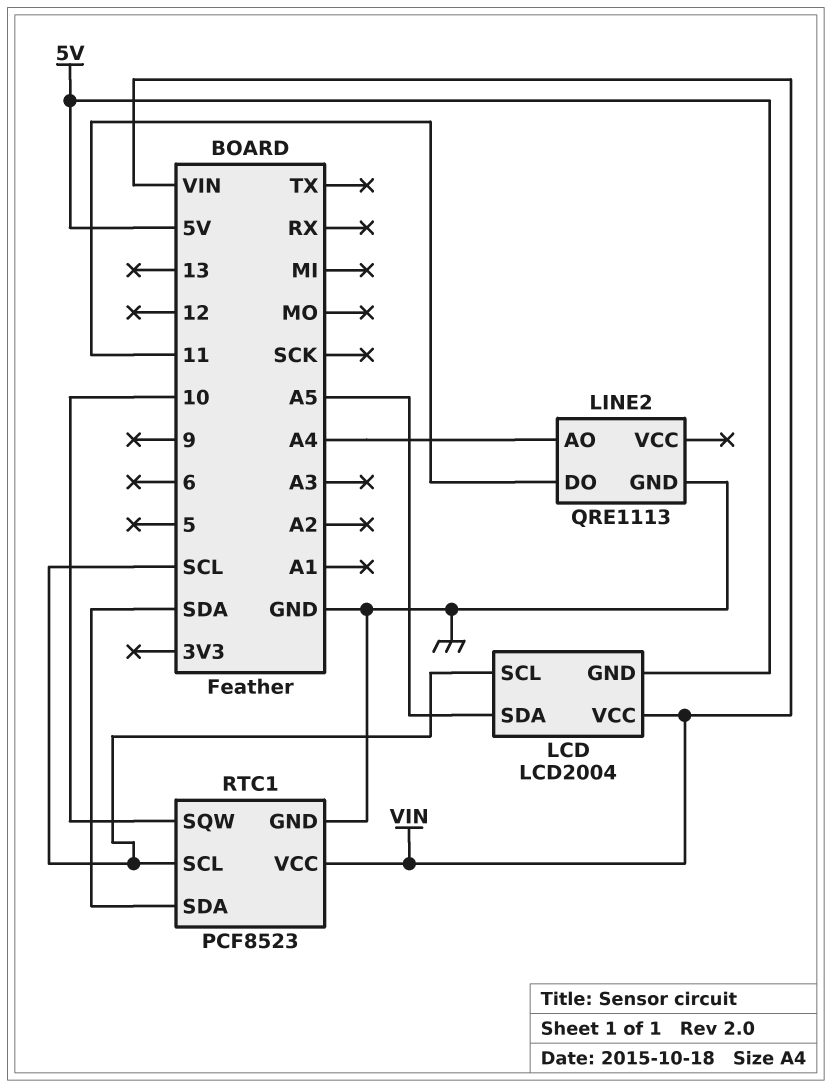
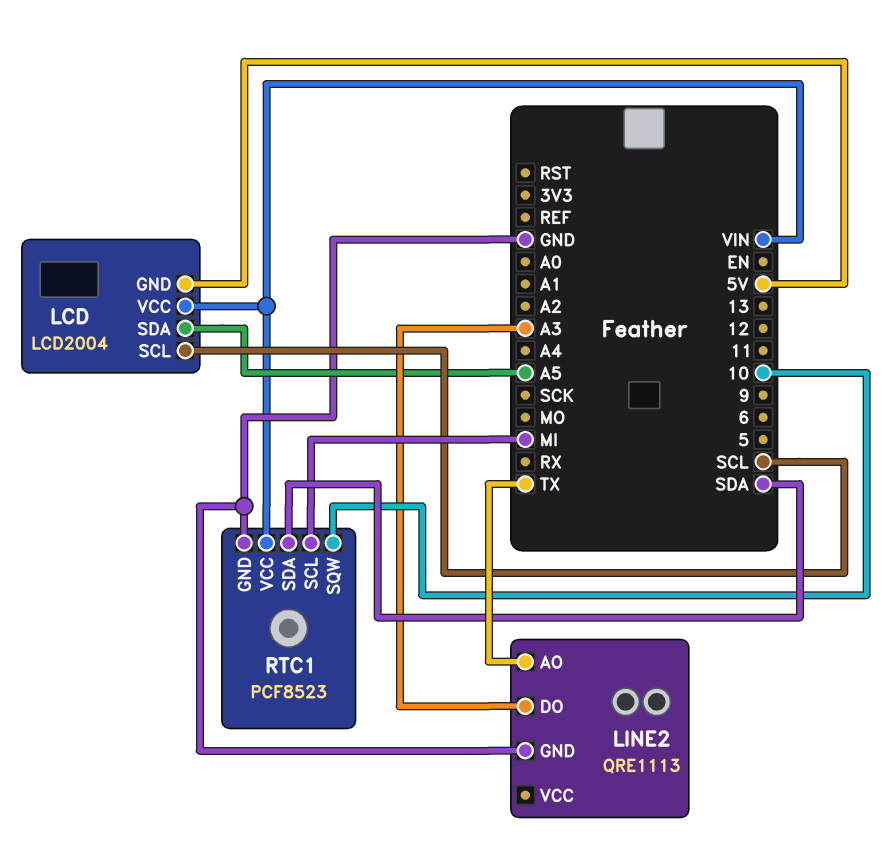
LINE2 pin AO: A4 -> TX
LINE2 pin DO: 11 -> A3
RTC1 pin SCL: SCL -> MI

